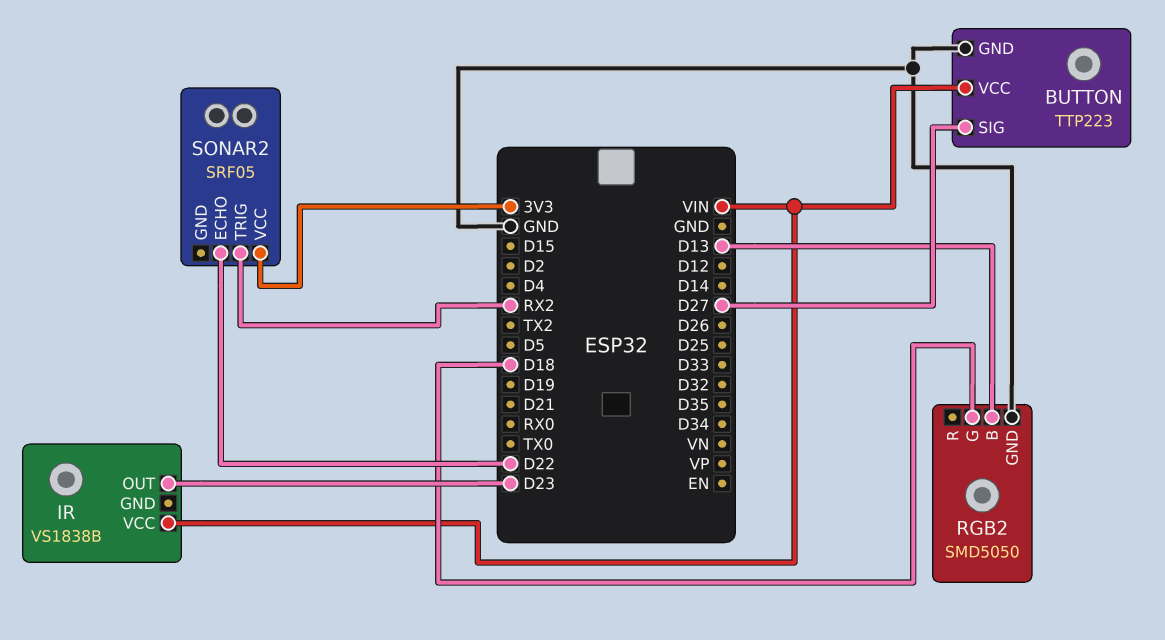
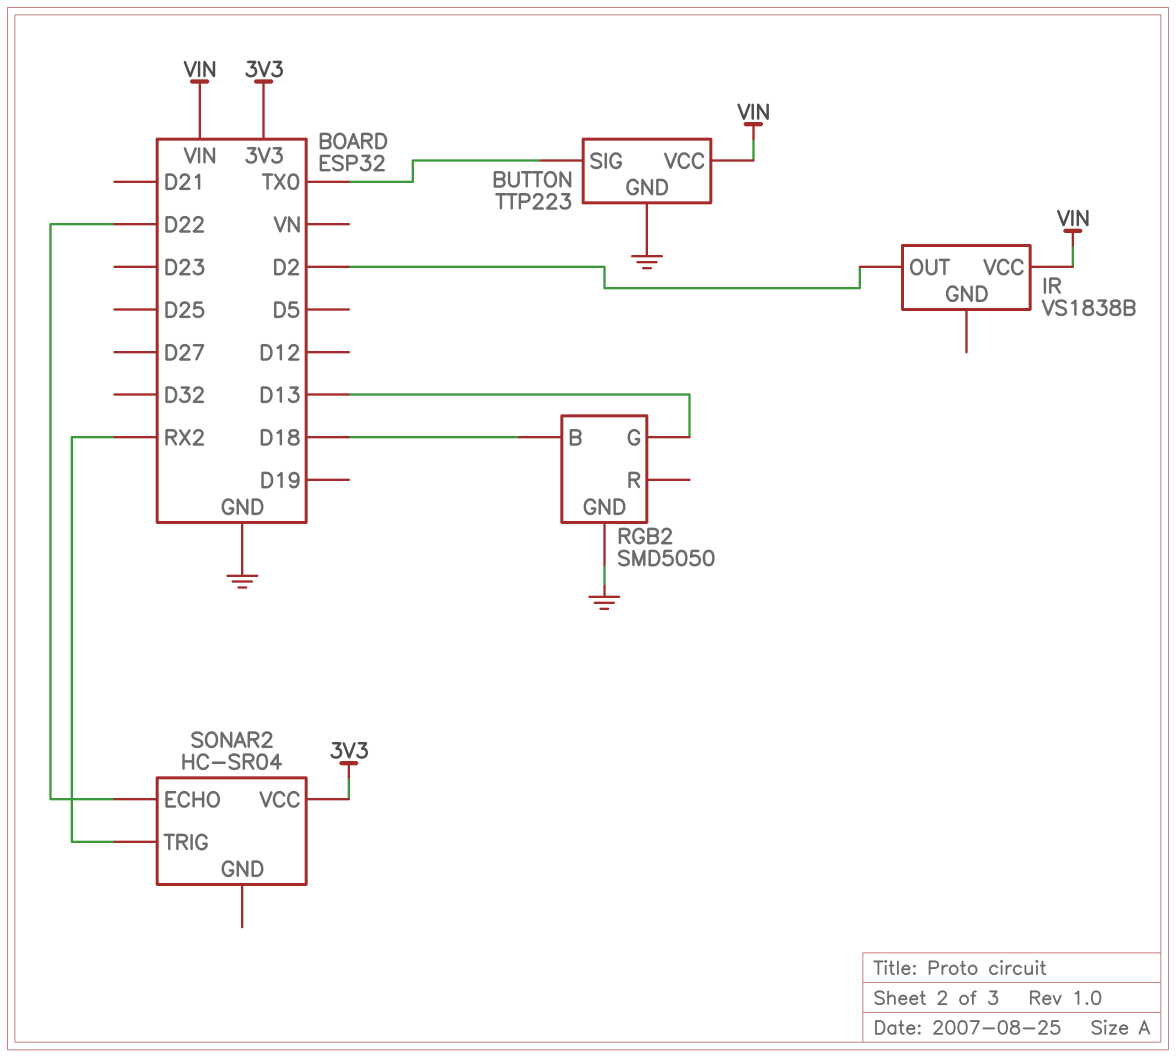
BUTTON pin SIG: D27 -> TX0
IR pin OUT: D23 -> D2
RGB2 pin B: D13 -> D18
RGB2 pin G: D18 -> D13
SONAR2: SRF05 -> HC-SR04

